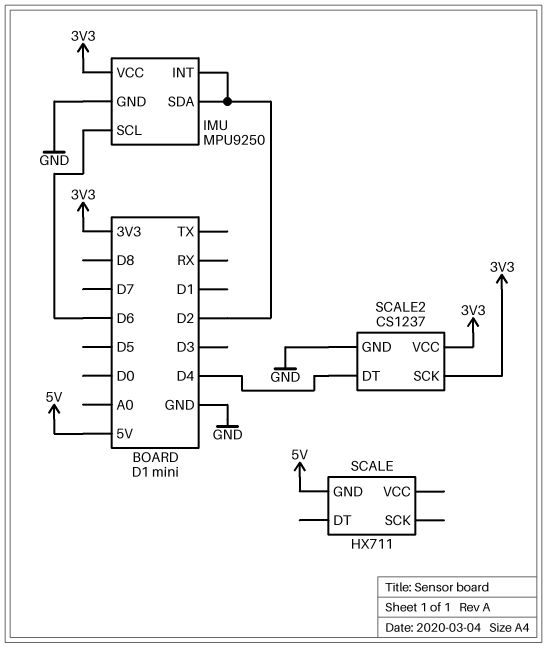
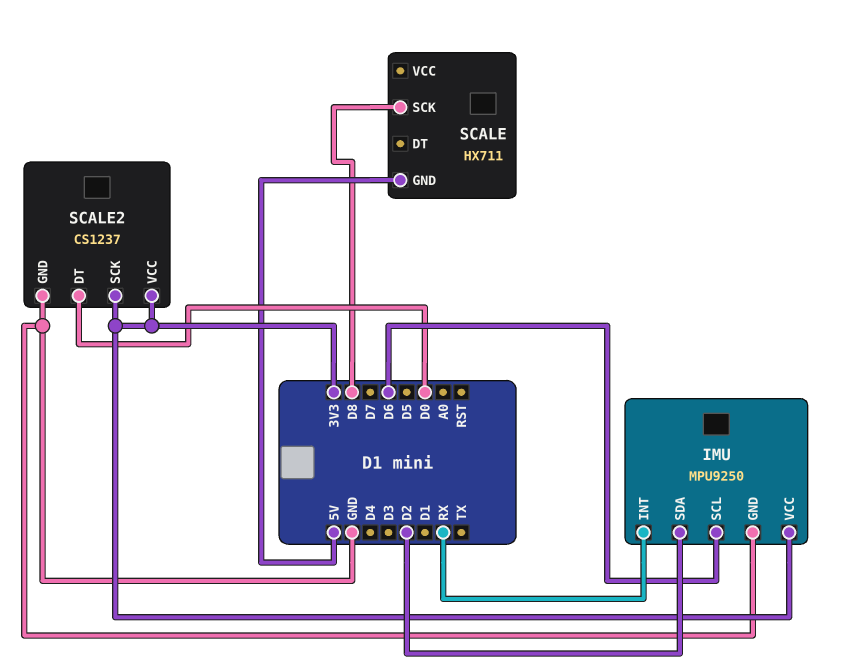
IMU pin INT: D2 -> RX
SCALE pin SCK: none -> D8
SCALE2 pin DT: D4 -> D0

